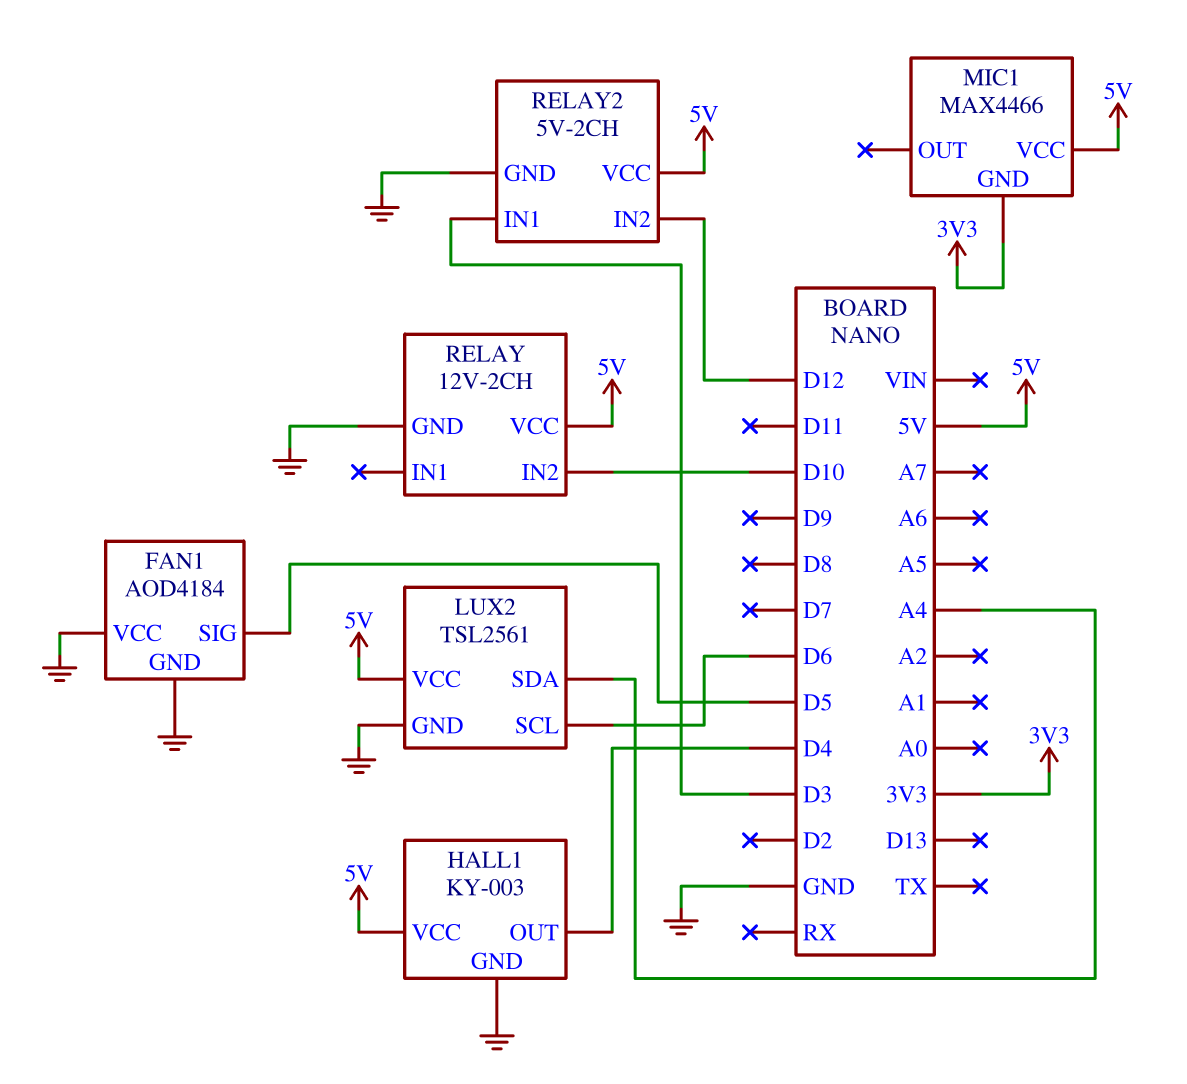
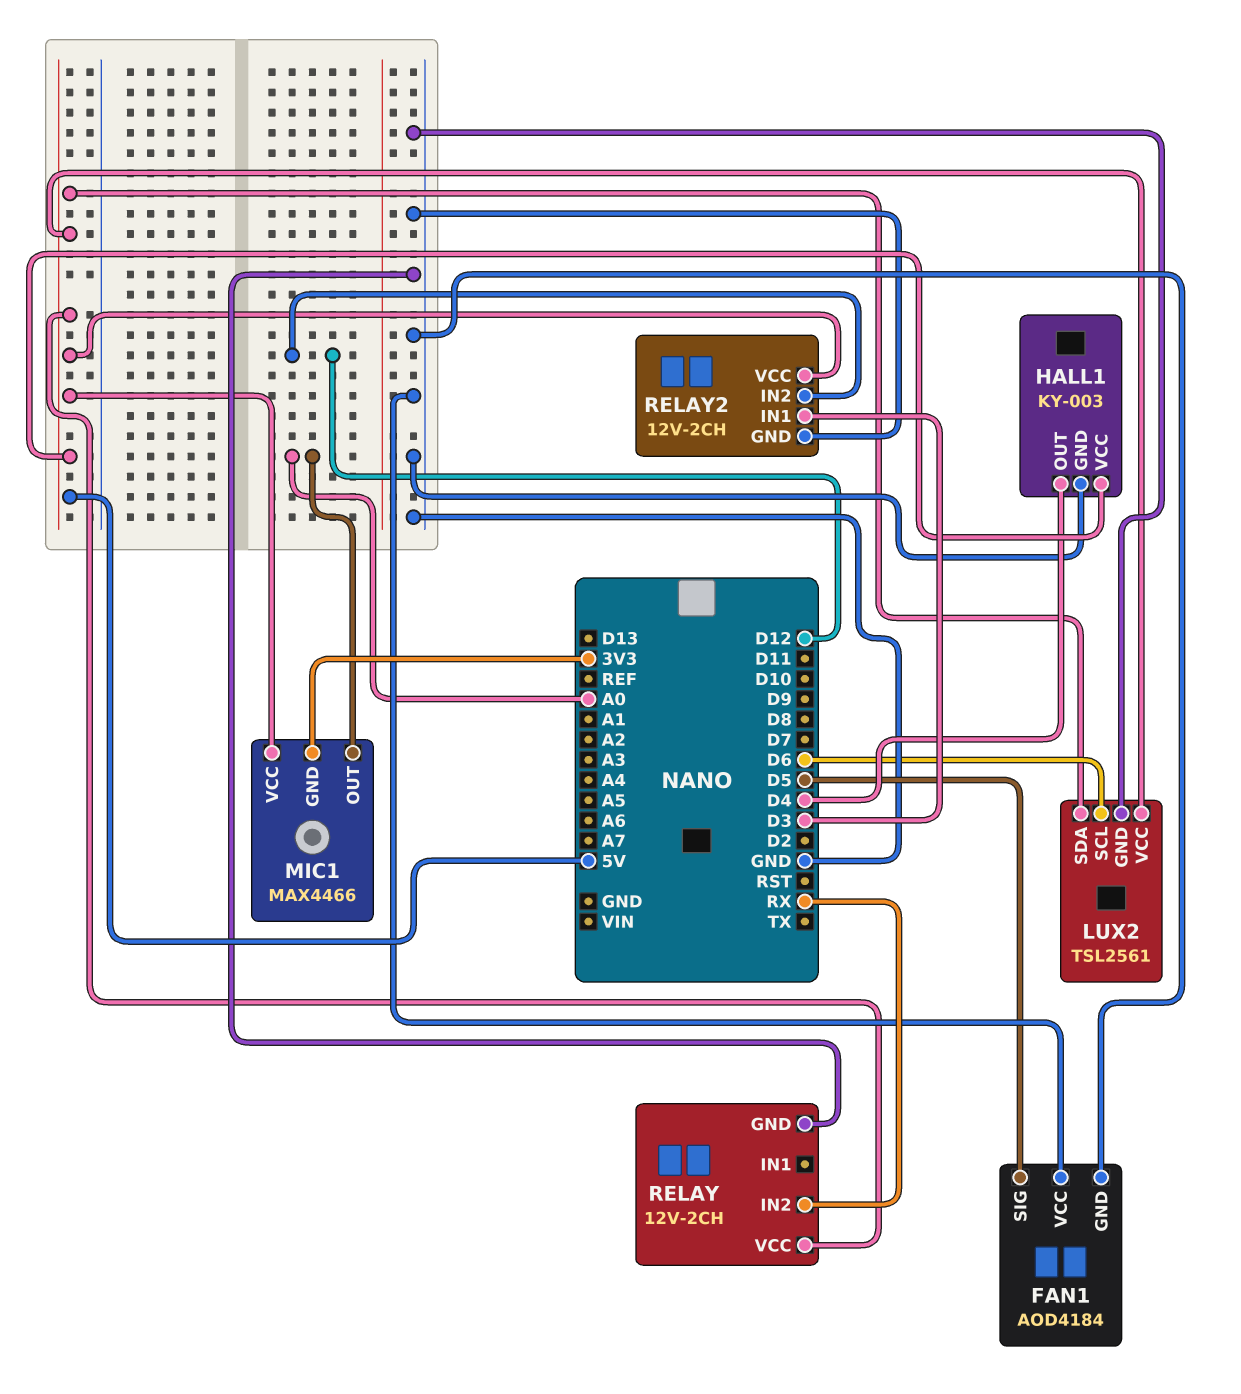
LUX2 pin SDA: A4 -> 5V
MIC1 pin OUT: none -> A0
RELAY pin IN2: D10 -> RX
RELAY2: 5V-2CH -> 12V-2CH

